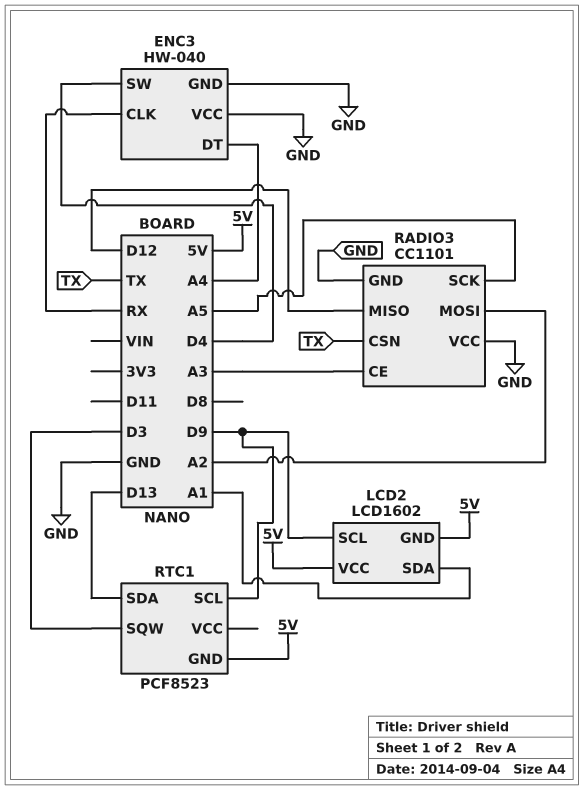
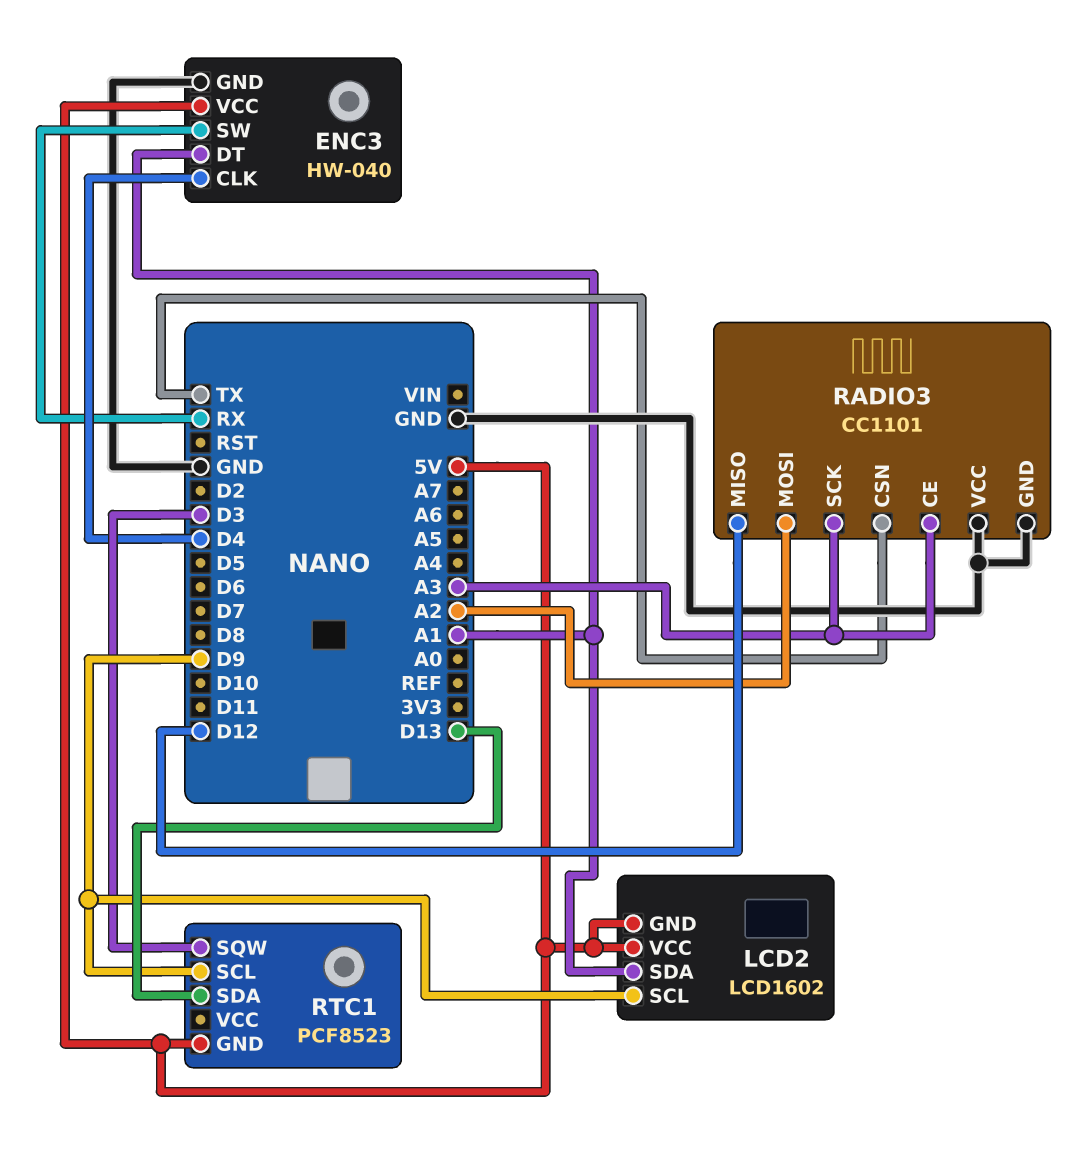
ENC3 pin CLK: RX -> D4
ENC3 pin DT: A4 -> A1
ENC3 pin SW: D4 -> RX
ENC3 pin VCC: GND -> 5V
RADIO3 pin SCK: A5 -> A3

